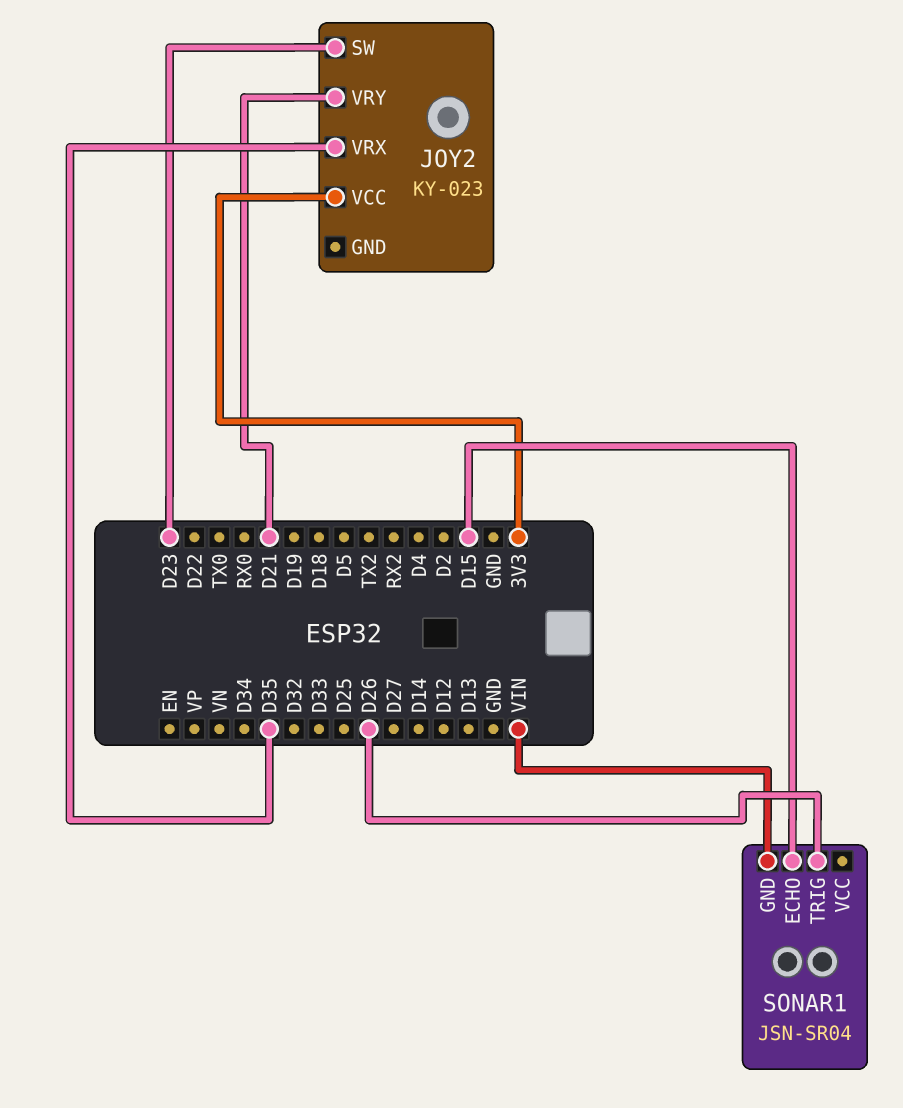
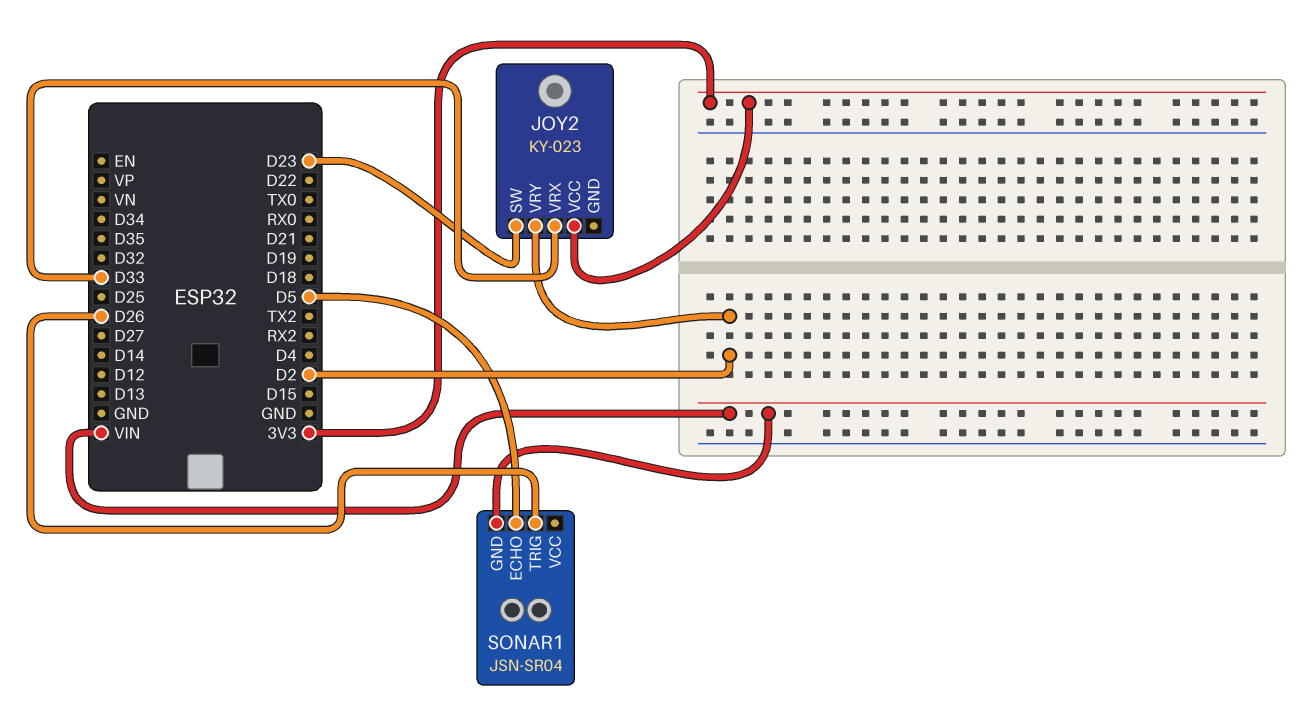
JOY2 pin VRX: D35 -> D33
JOY2 pin VRY: D21 -> D2
SONAR1 pin ECHO: D15 -> D5

